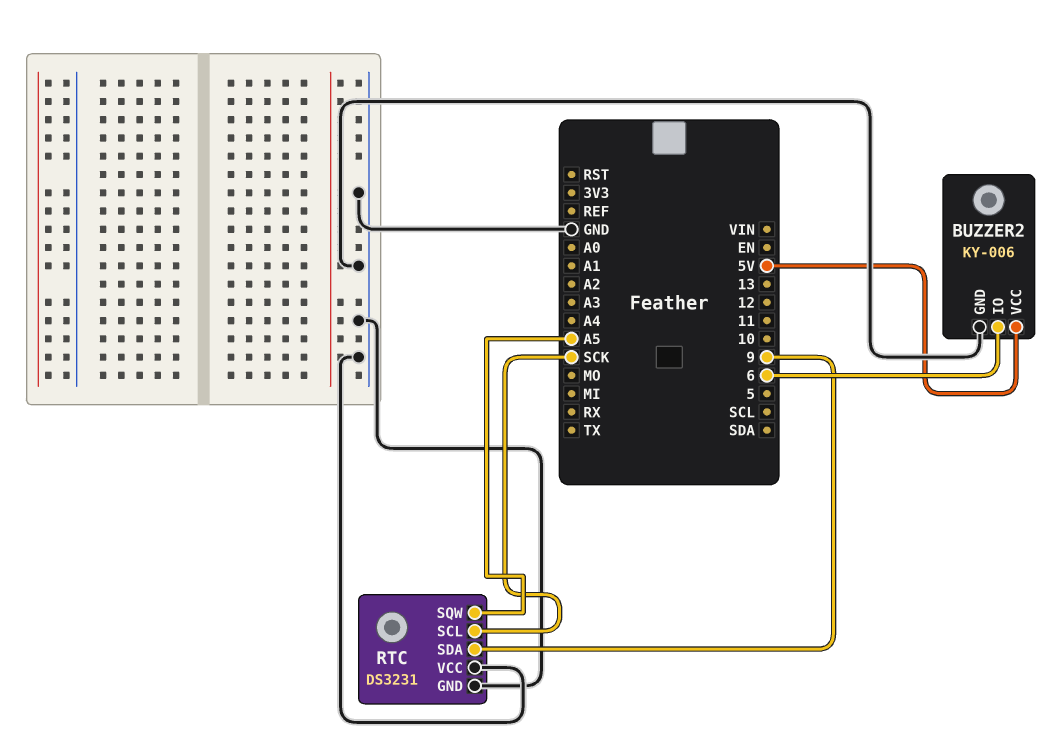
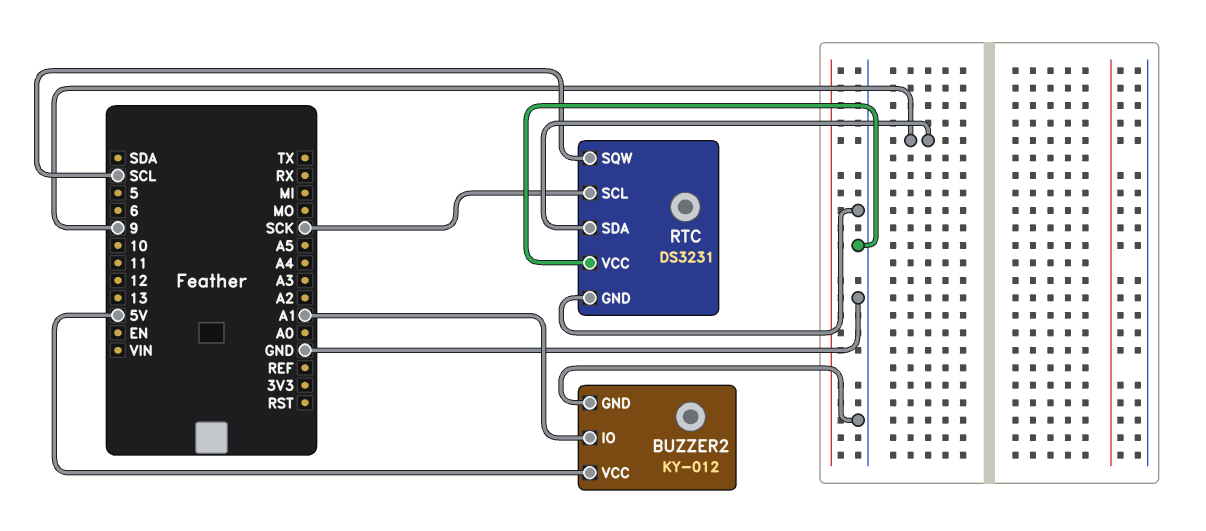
BUZZER2: KY-006 -> KY-012
BUZZER2 pin IO: 6 -> A1
RTC pin SQW: A5 -> SCL

